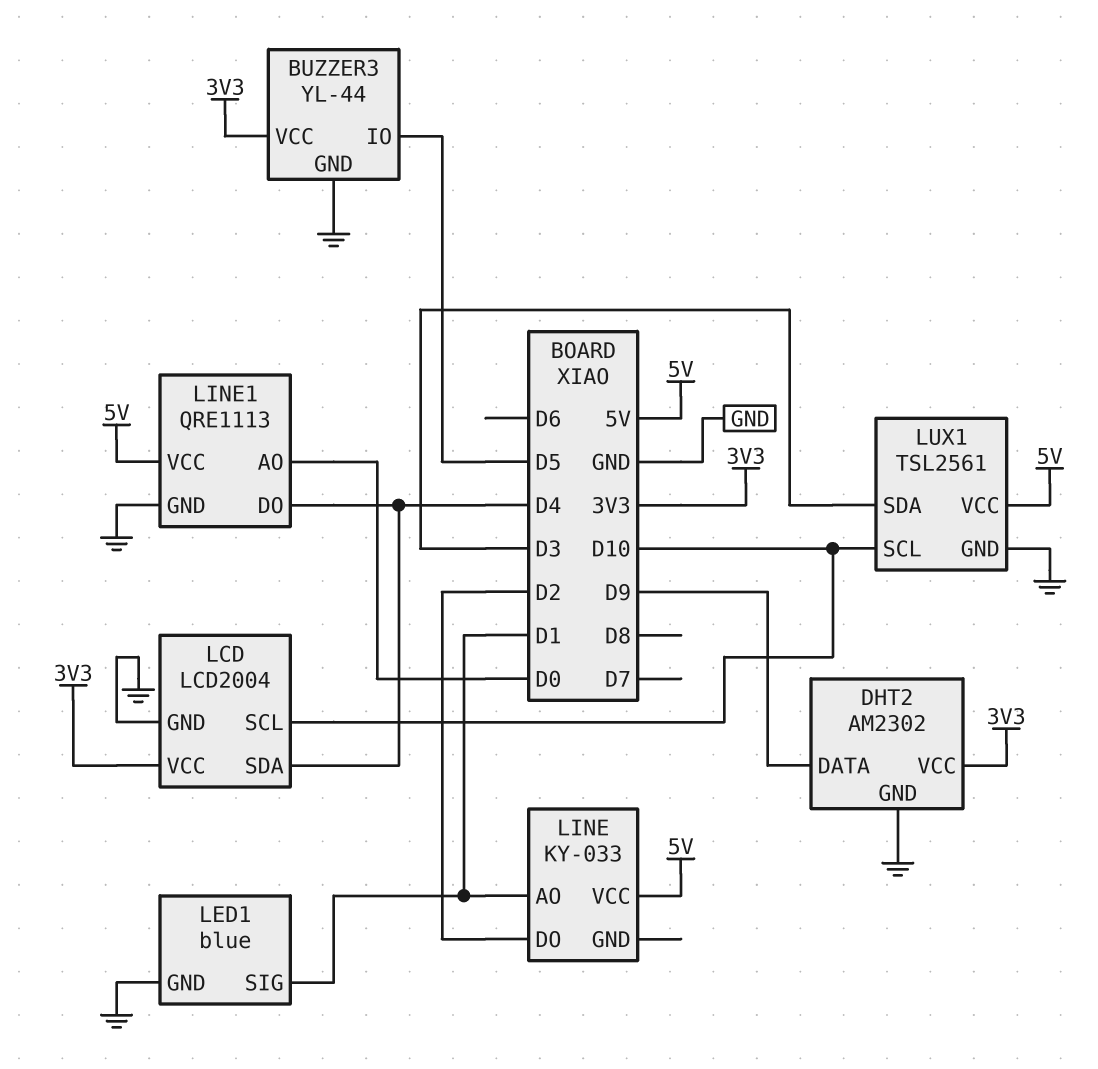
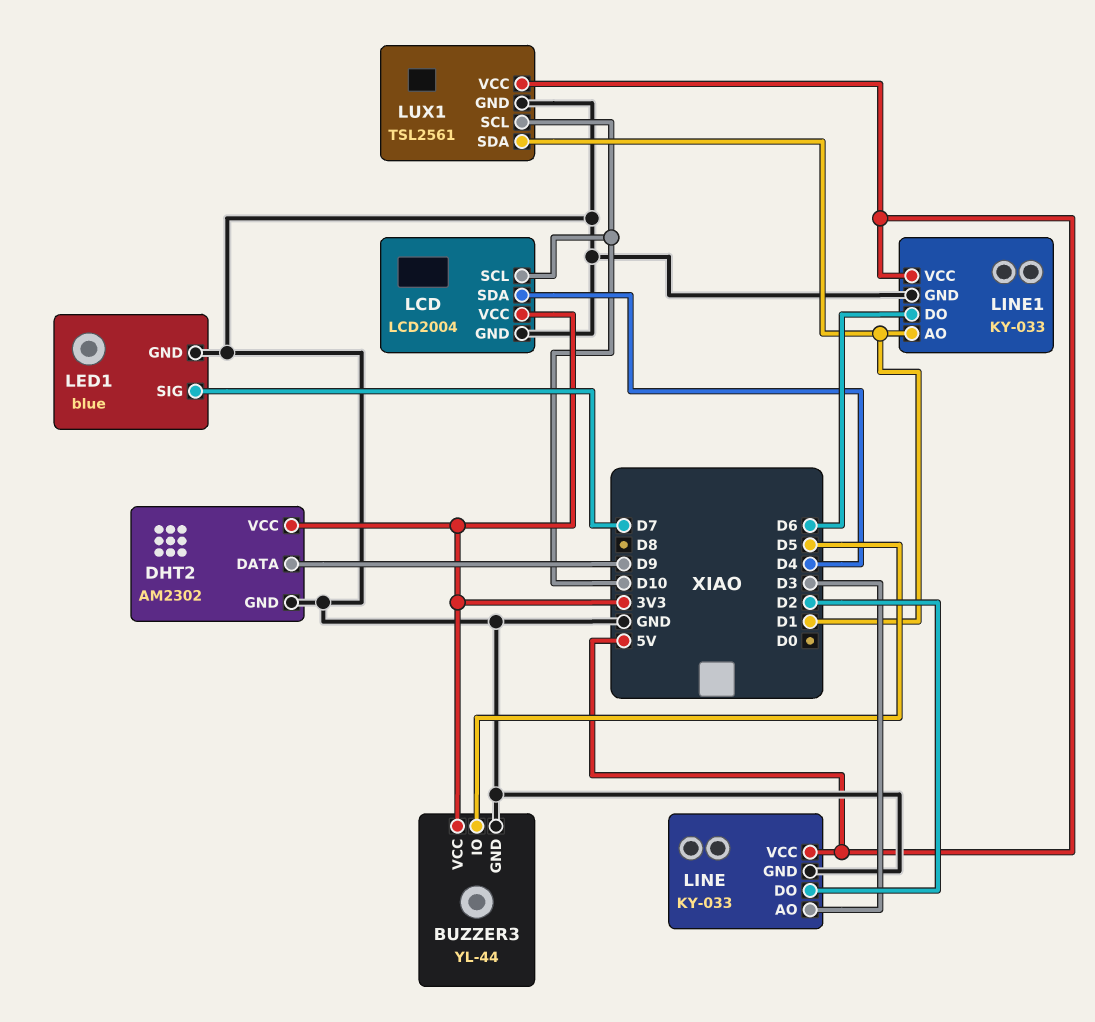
LED1 pin SIG: D1 -> D7
LINE pin AO: D1 -> D3
LINE pin GND: none -> GND
LINE1: QRE1113 -> KY-033
LINE1 pin AO: D0 -> D1
LINE1 pin DO: D4 -> D6
LUX1 pin SDA: D3 -> D1

